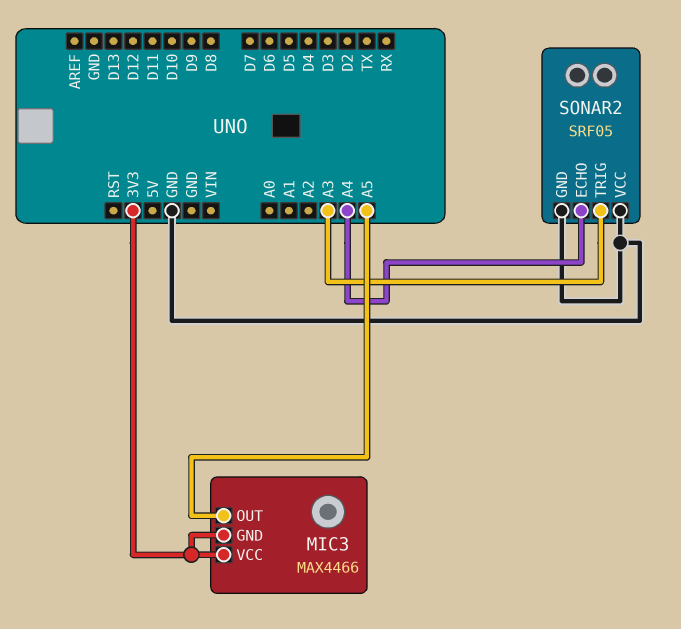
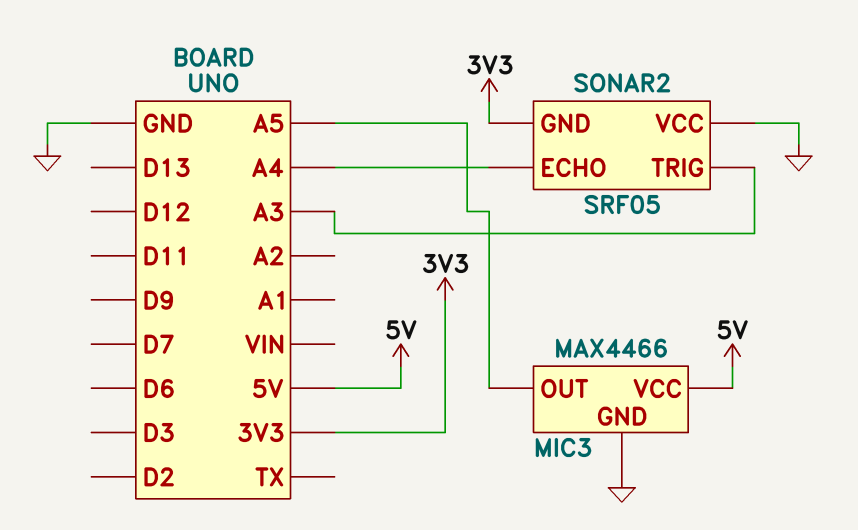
MIC3 pin GND: 3V3 -> GND
MIC3 pin VCC: 3V3 -> 5V
SONAR2 pin GND: GND -> 3V3

